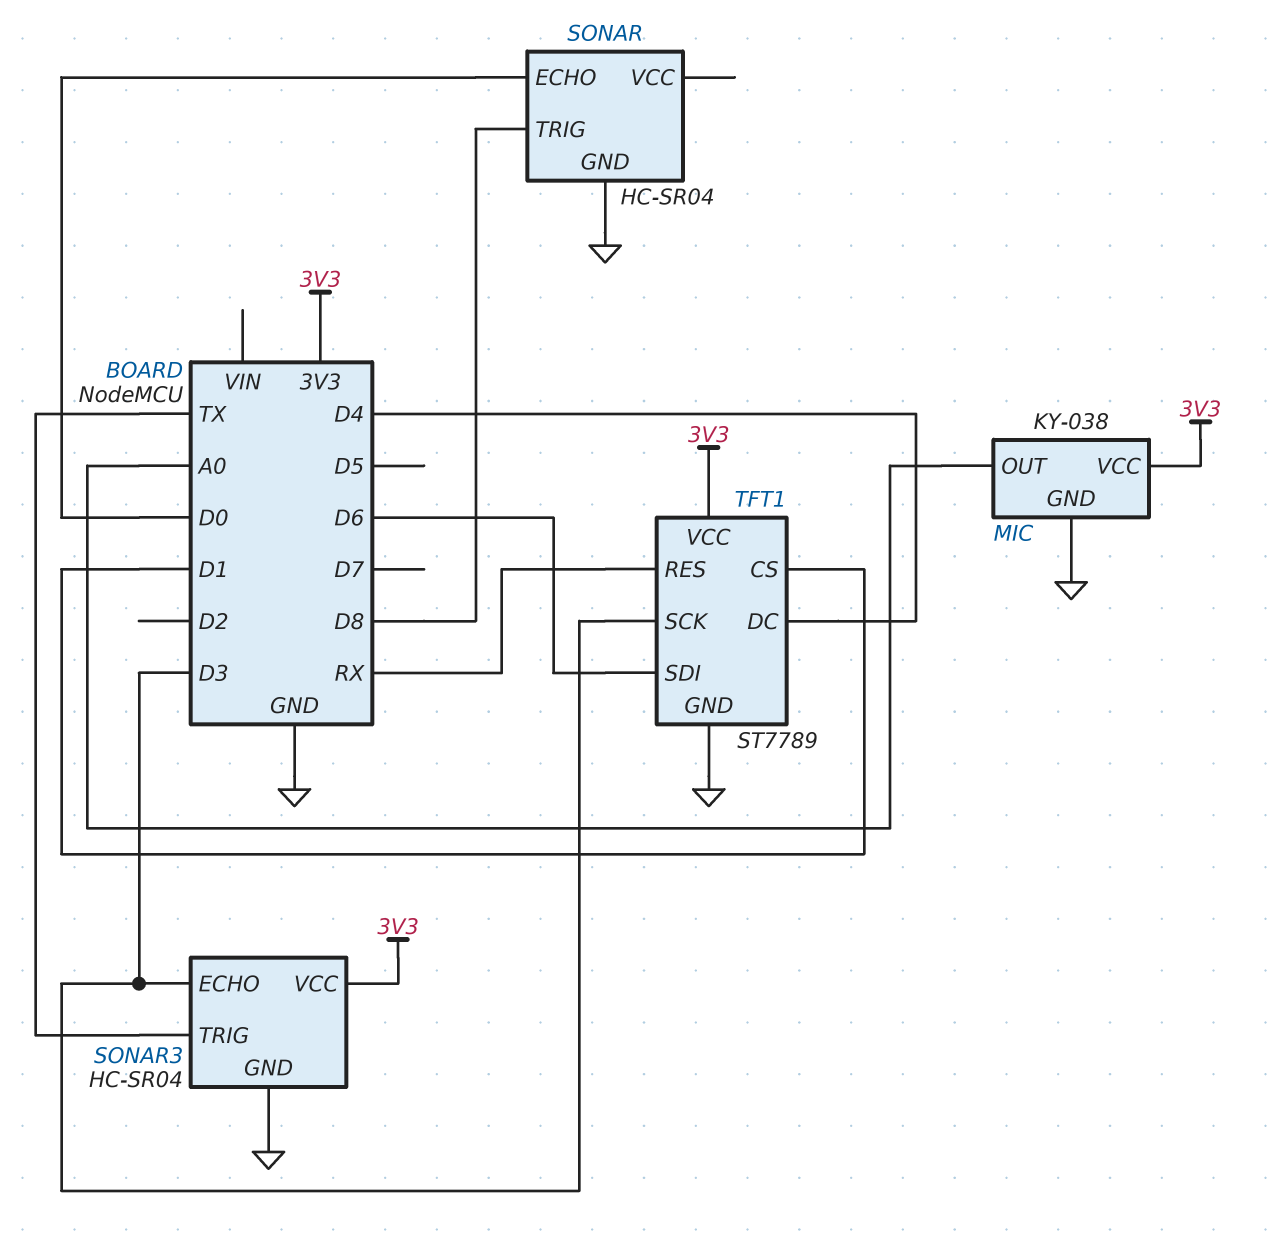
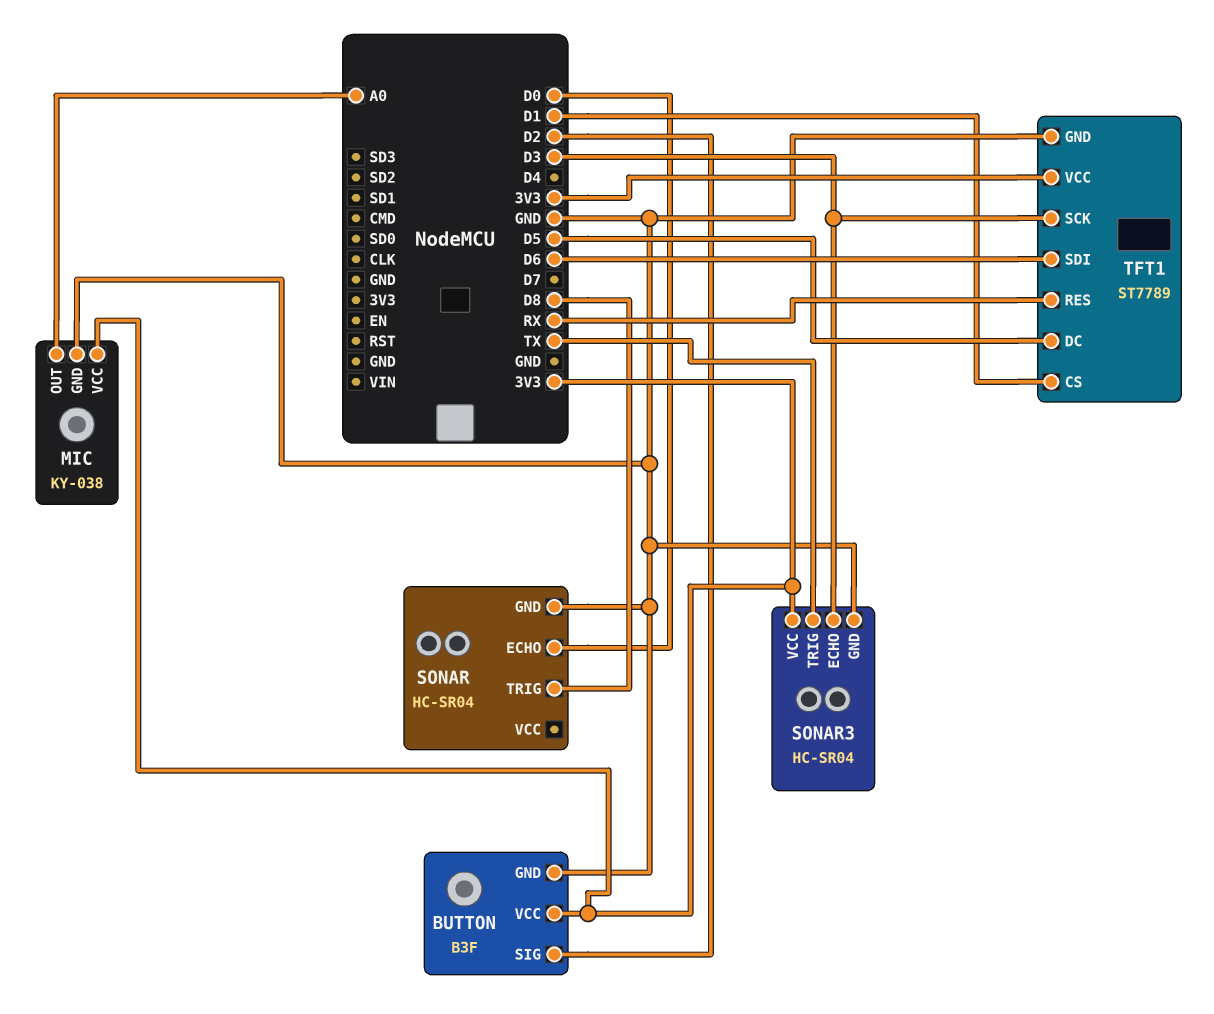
BUTTON: none -> B3F
BUTTON pin GND: none -> GND
BUTTON pin SIG: none -> D2
BUTTON pin VCC: none -> 3V3
TFT1 pin DC: D4 -> D5

